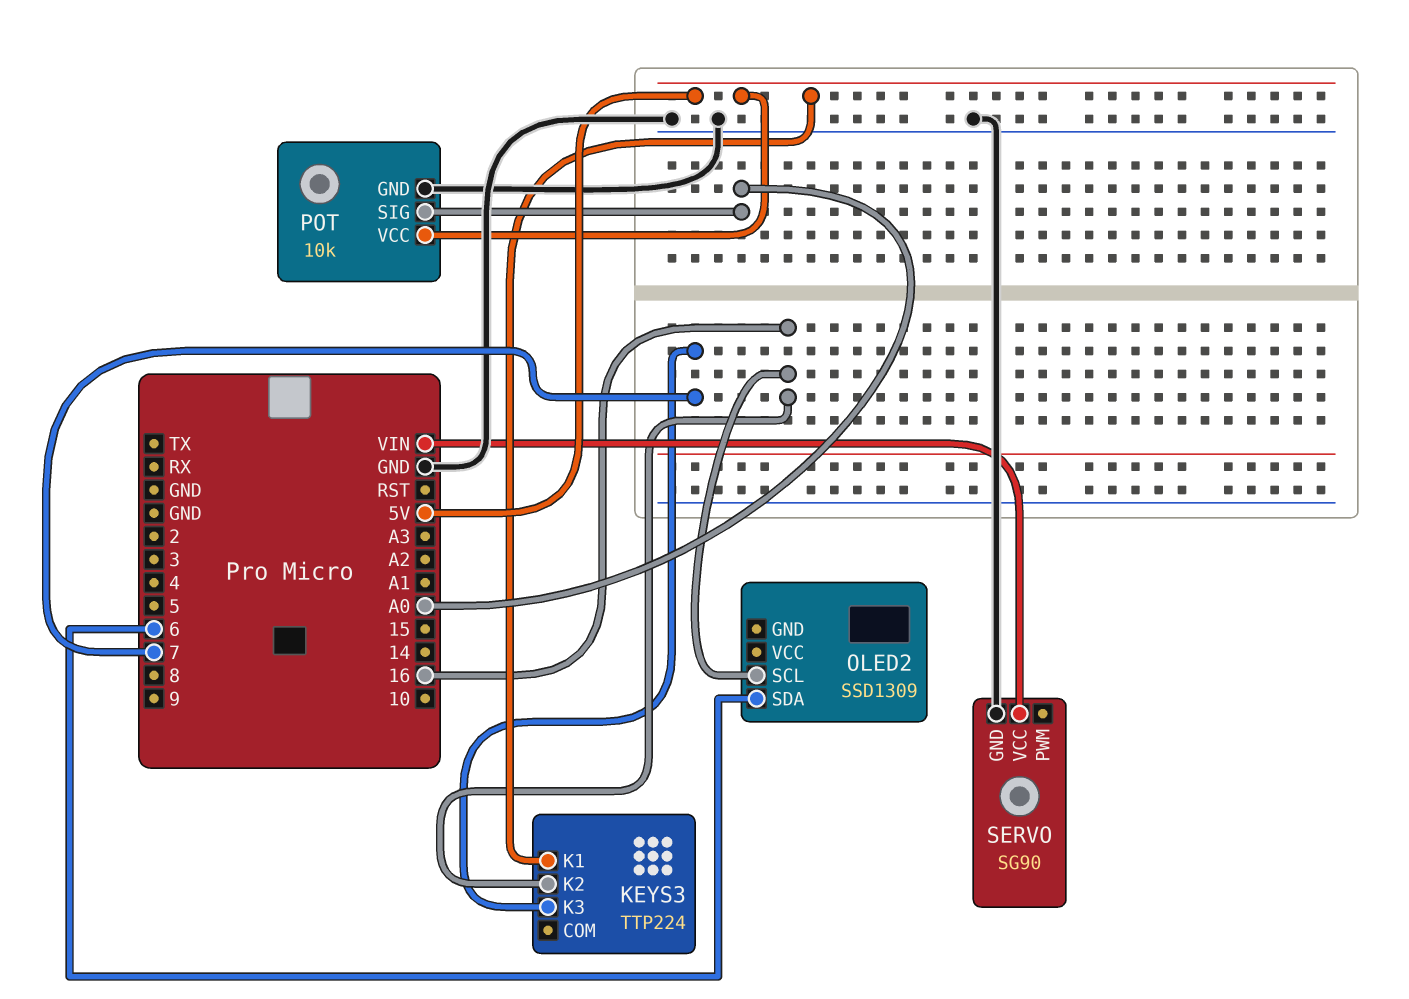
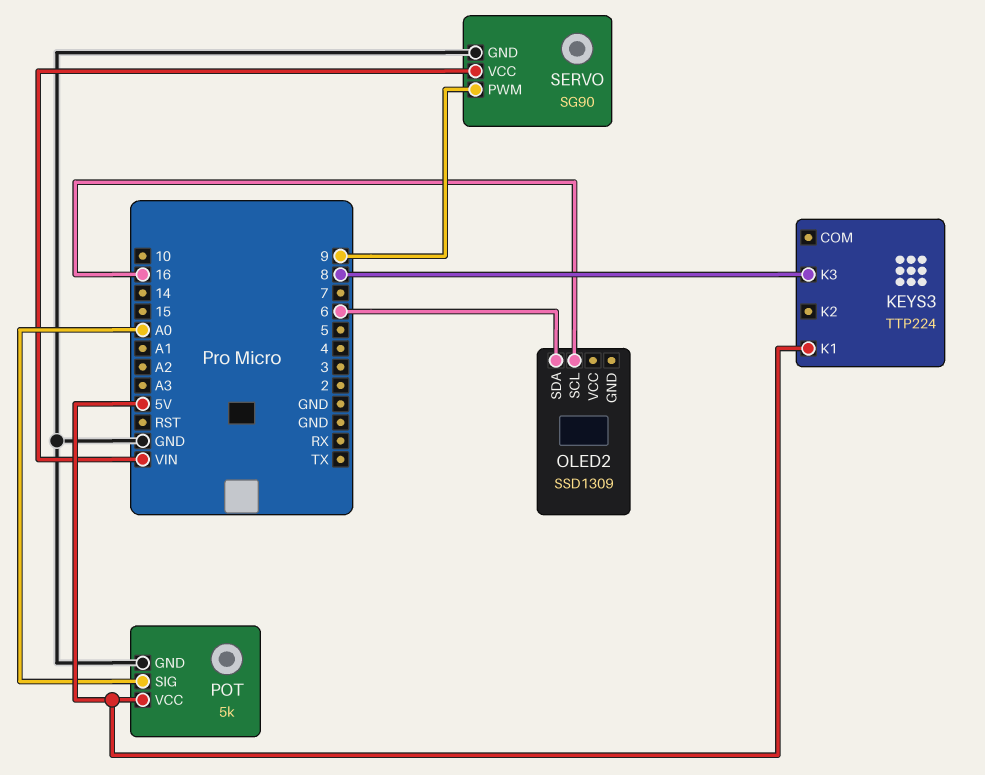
KEYS3 pin K2: 16 -> none
KEYS3 pin K3: 7 -> 8
POT: 10k -> 5k
SERVO pin PWM: none -> 9

